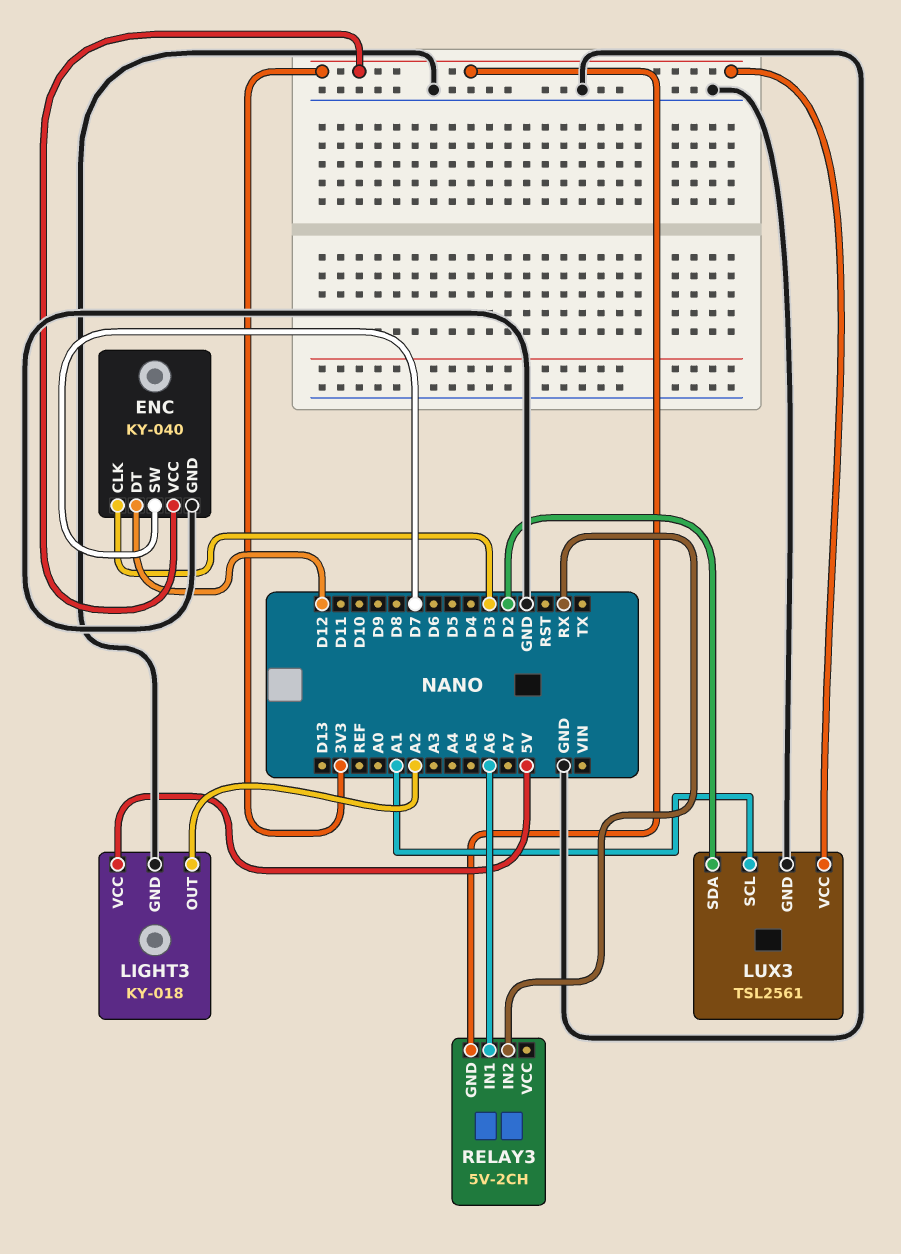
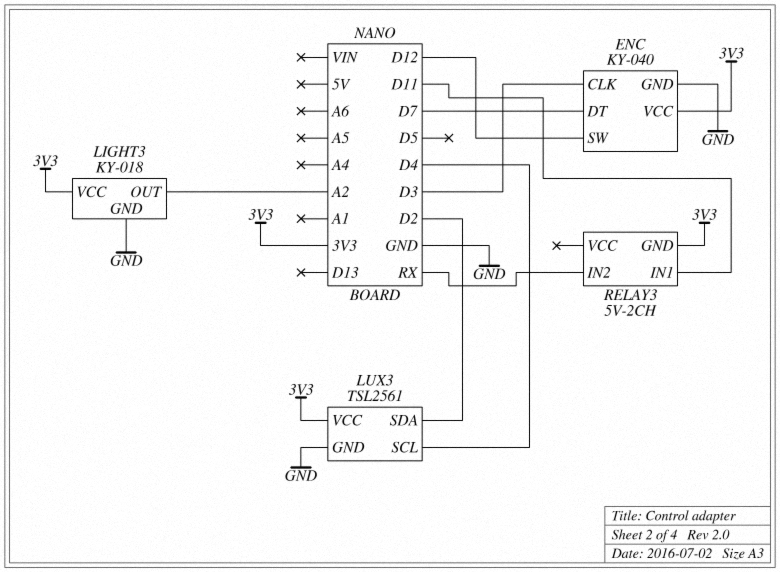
ENC pin DT: D12 -> D7
ENC pin SW: D7 -> D12
LIGHT3 pin VCC: 5V -> 3V3
LUX3 pin SCL: A1 -> D4
RELAY3 pin IN1: A6 -> D11

